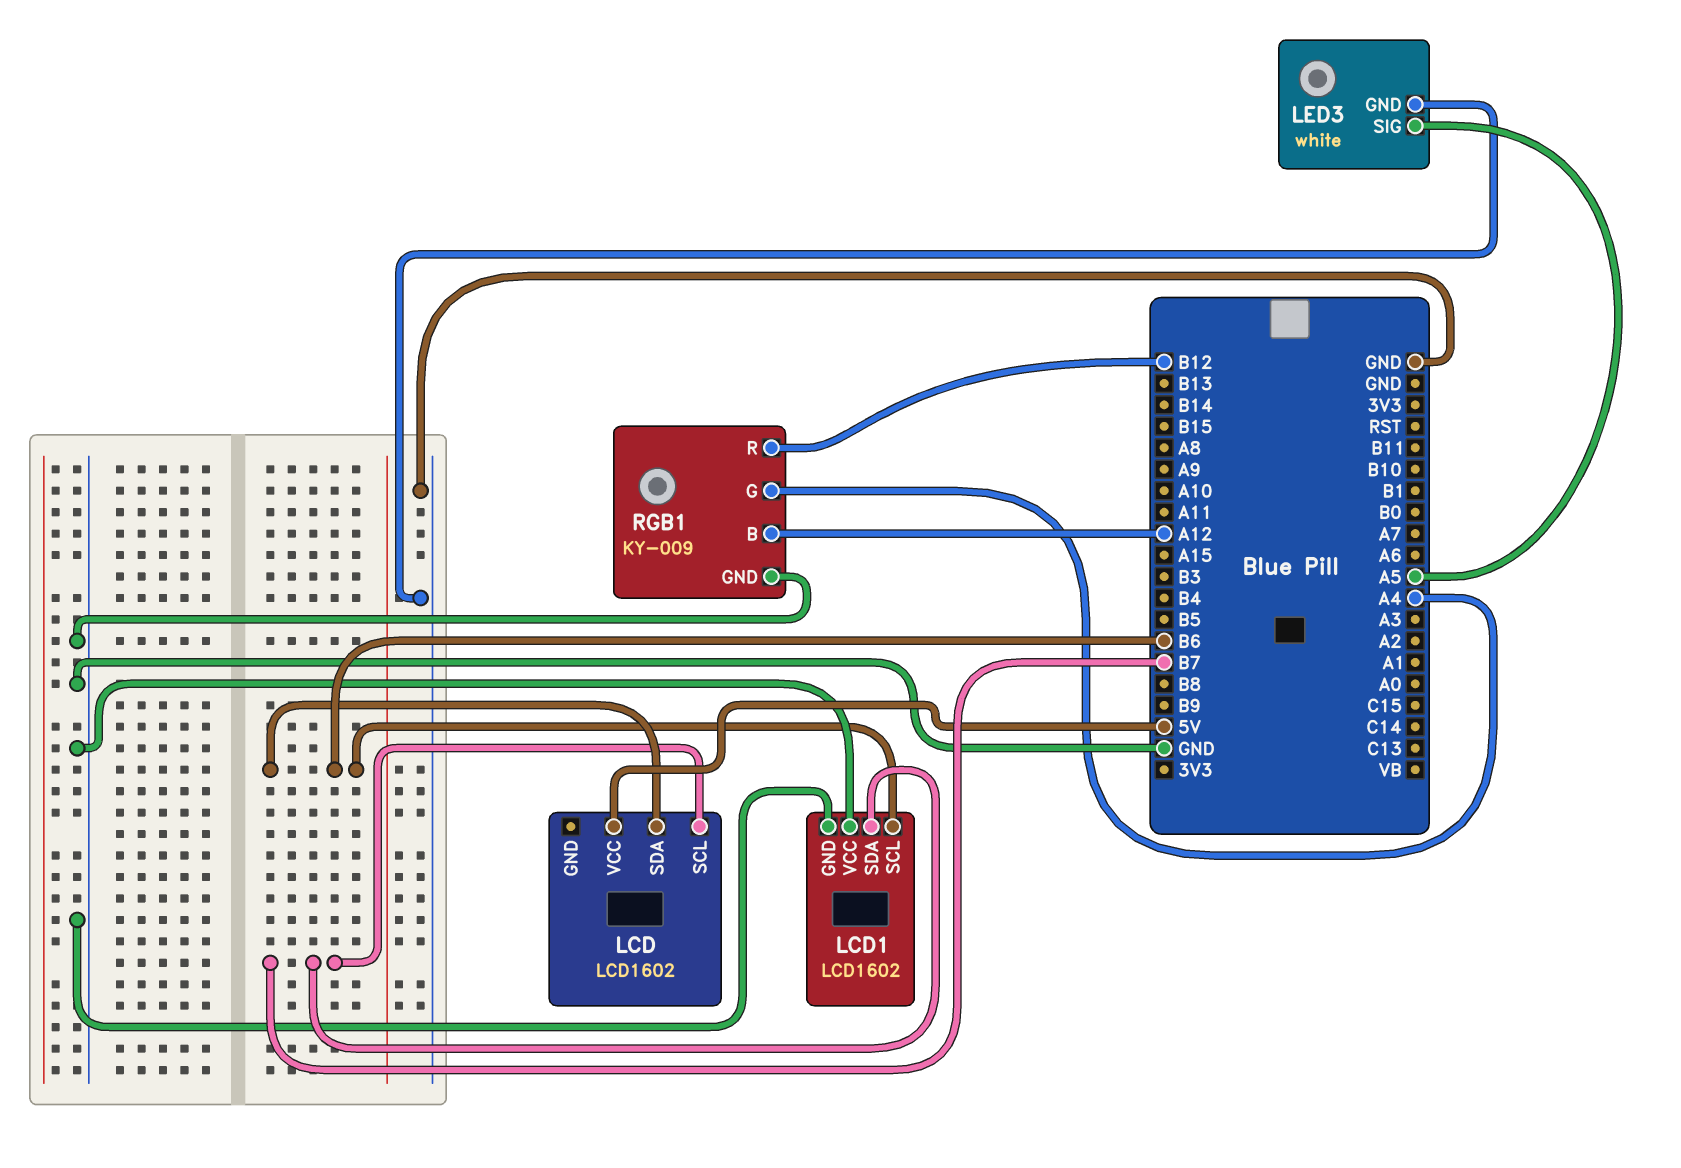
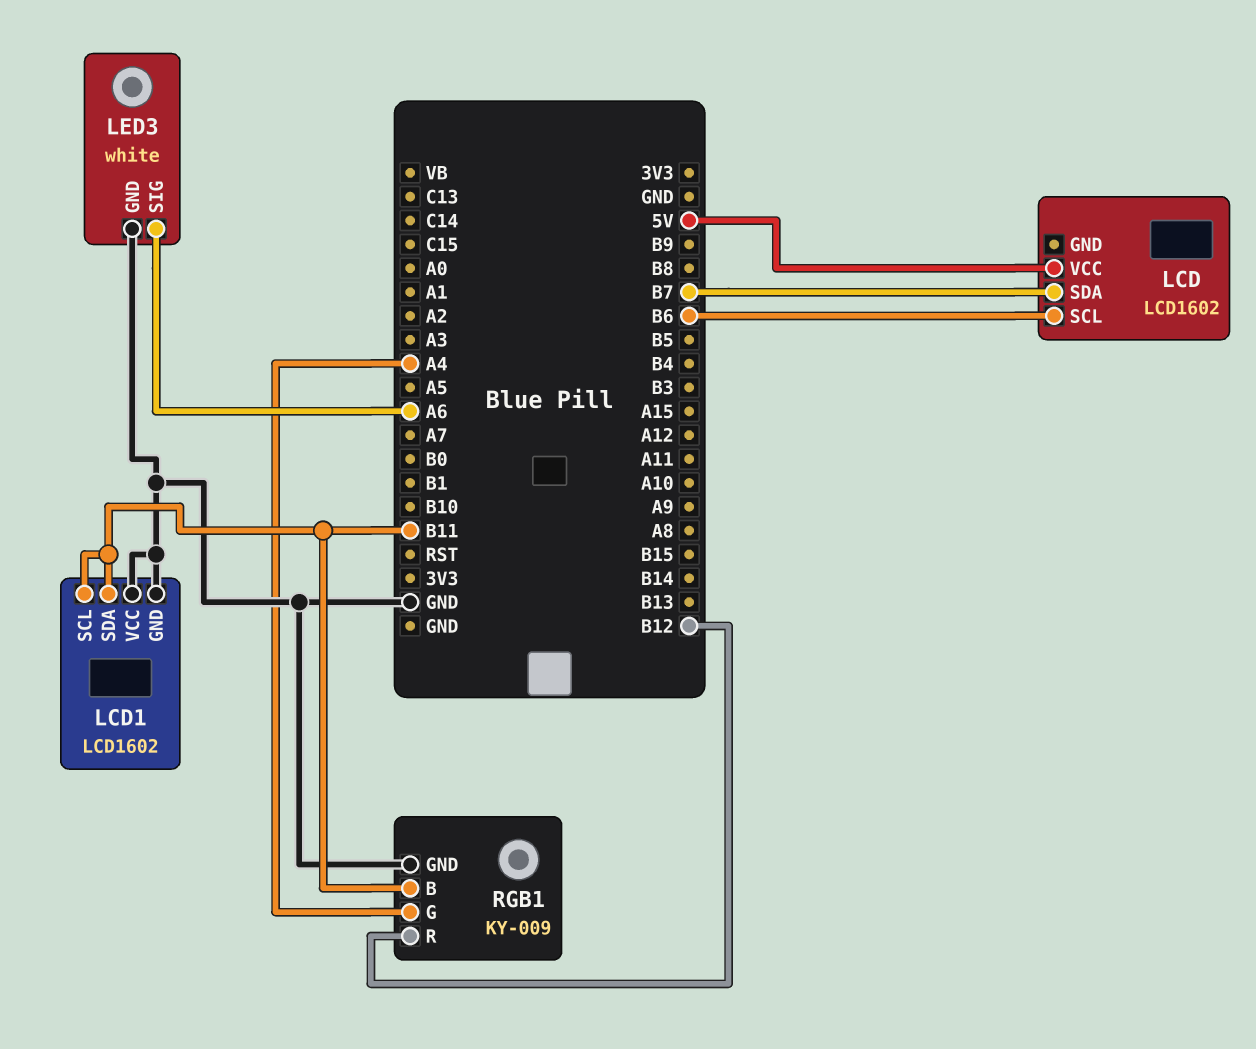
LCD pin SCL: B7 -> B6
LCD pin SDA: B6 -> B7
LCD1 pin SCL: B6 -> B11
LCD1 pin SDA: B7 -> B11
LED3 pin SIG: A5 -> A6
RGB1 pin B: A12 -> B11

